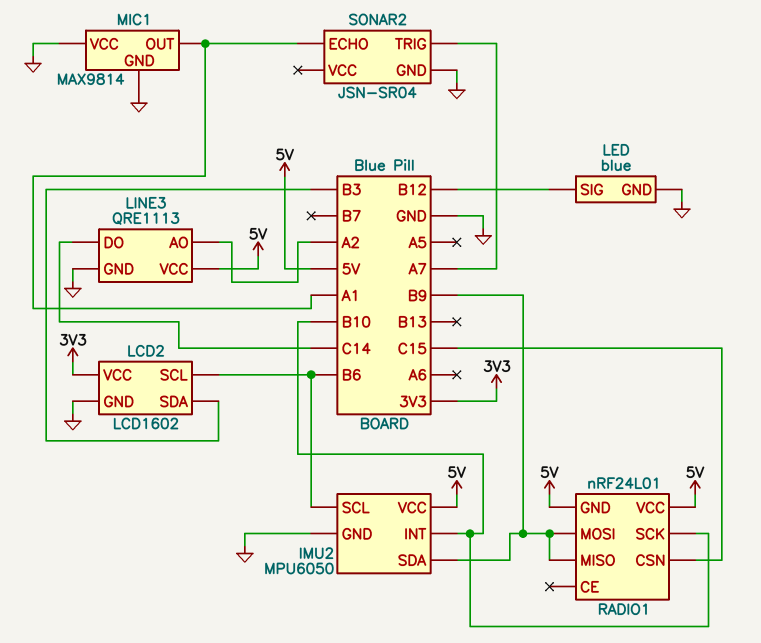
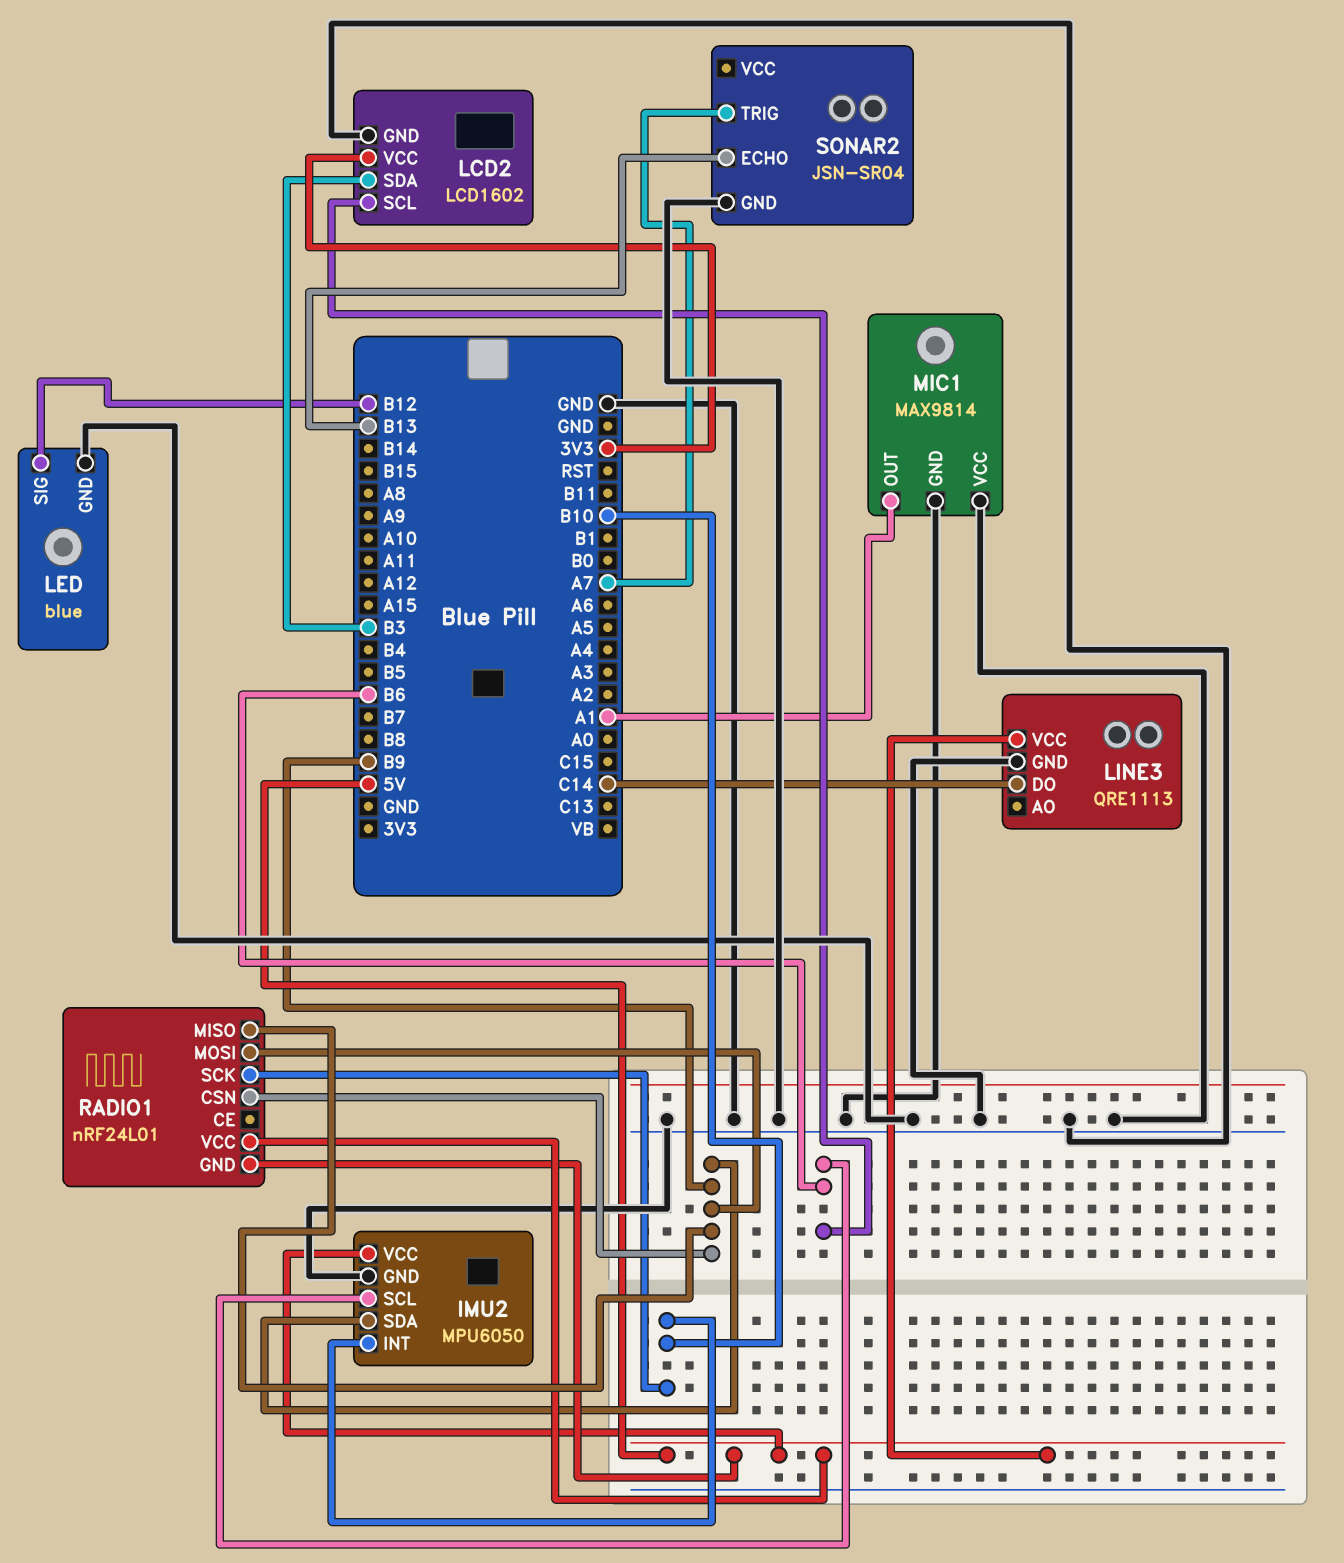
LINE3 pin AO: A2 -> none
RADIO1 pin CSN: C15 -> B9
SONAR2 pin ECHO: A1 -> B13

